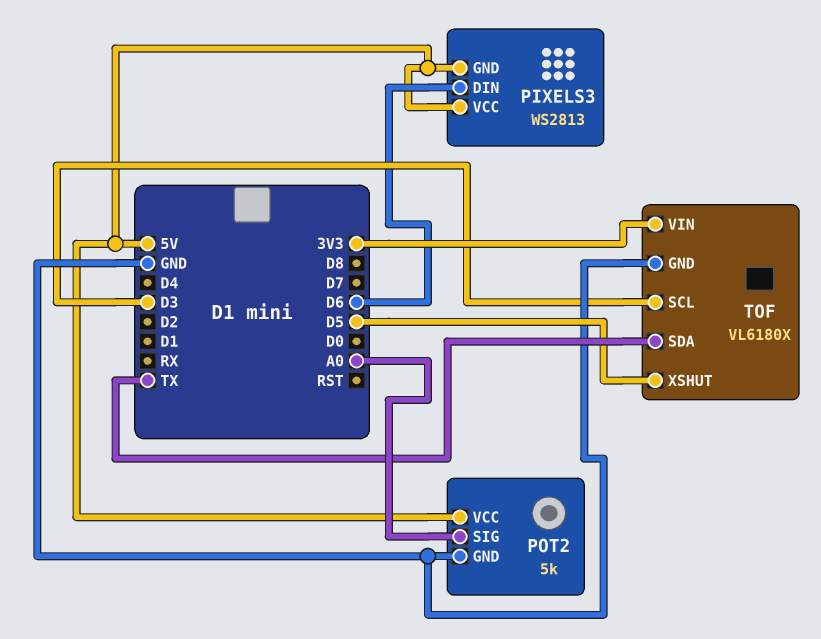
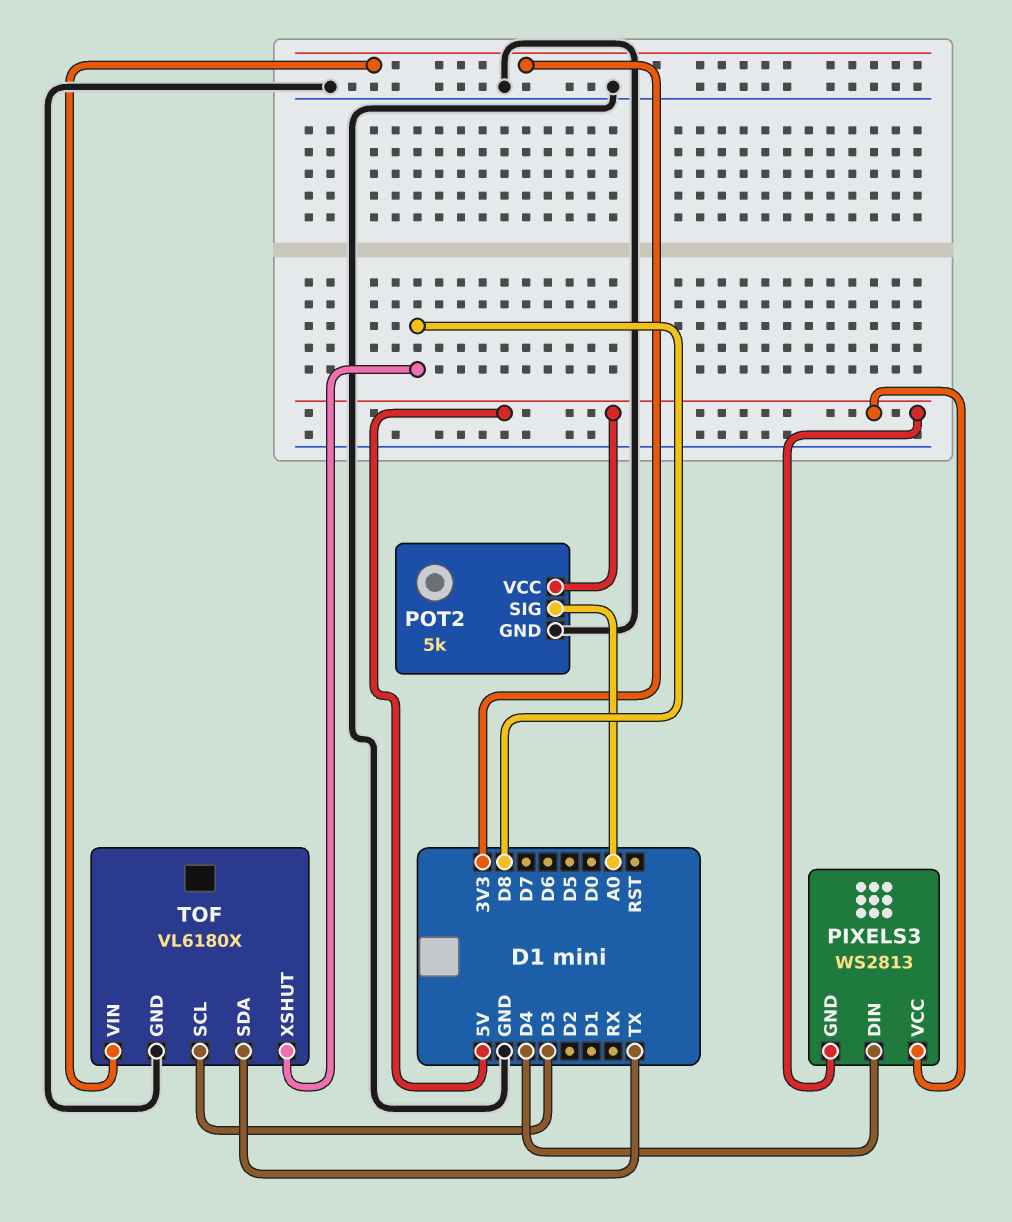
PIXELS3 pin DIN: D6 -> D4
TOF pin XSHUT: D5 -> D8

